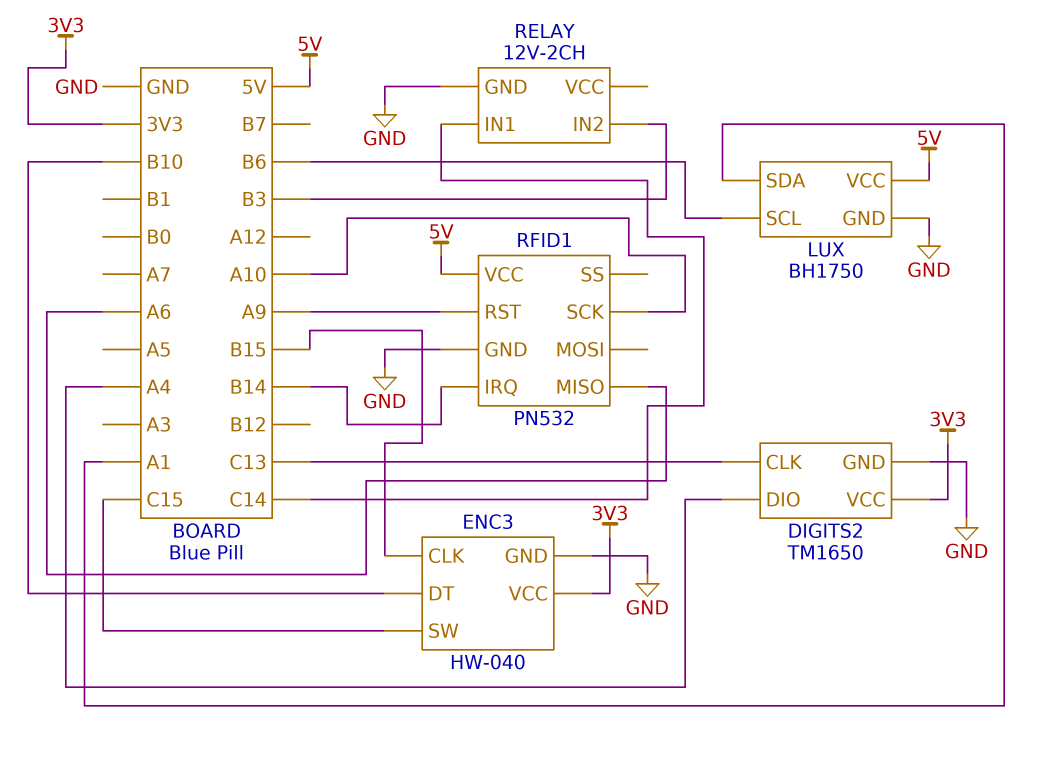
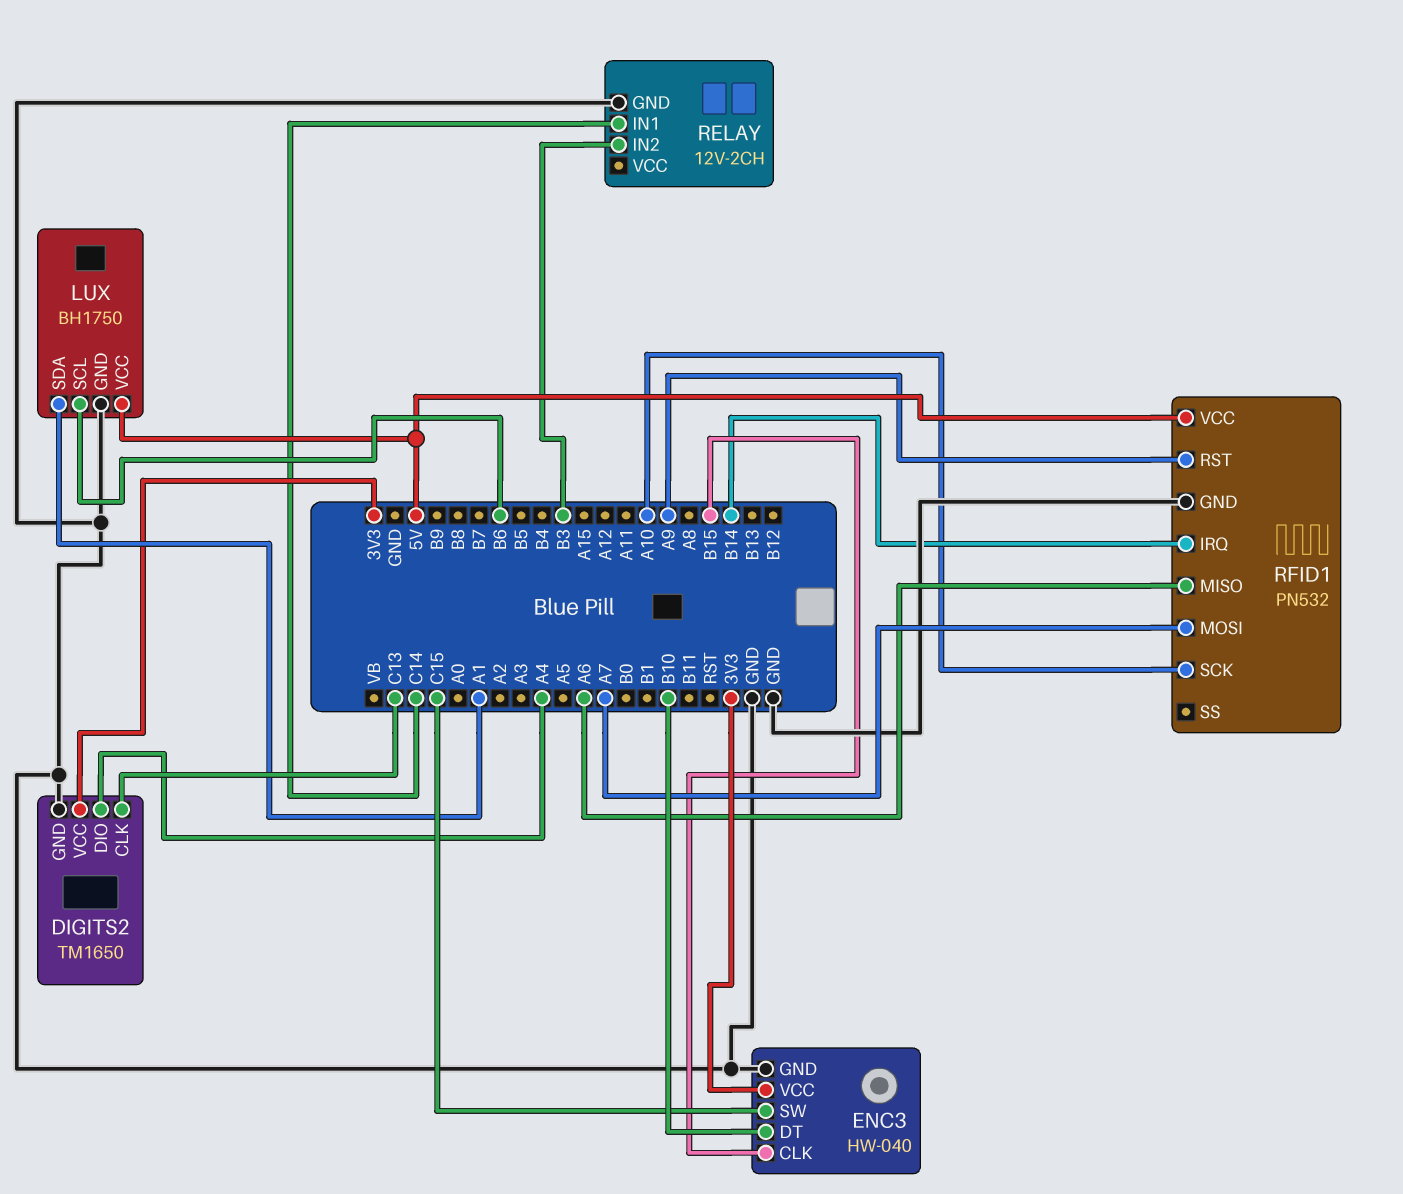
RFID1 pin MOSI: none -> A7

